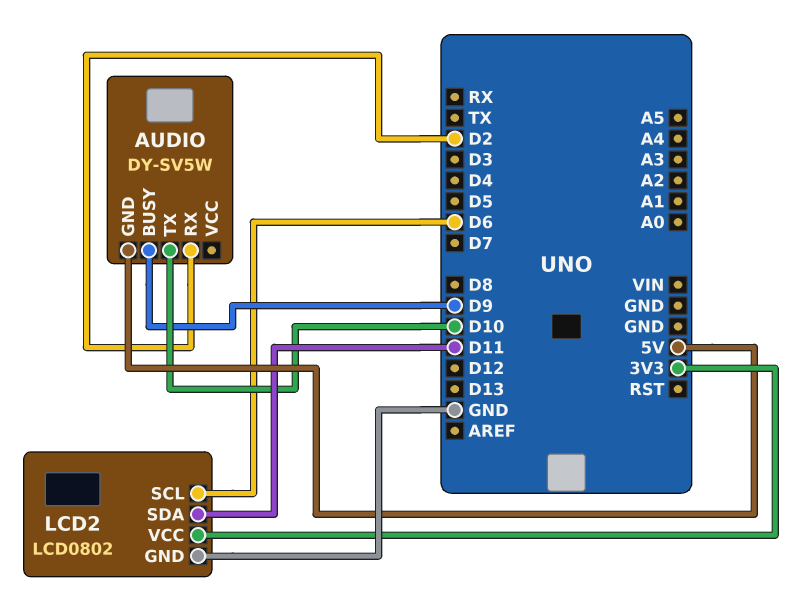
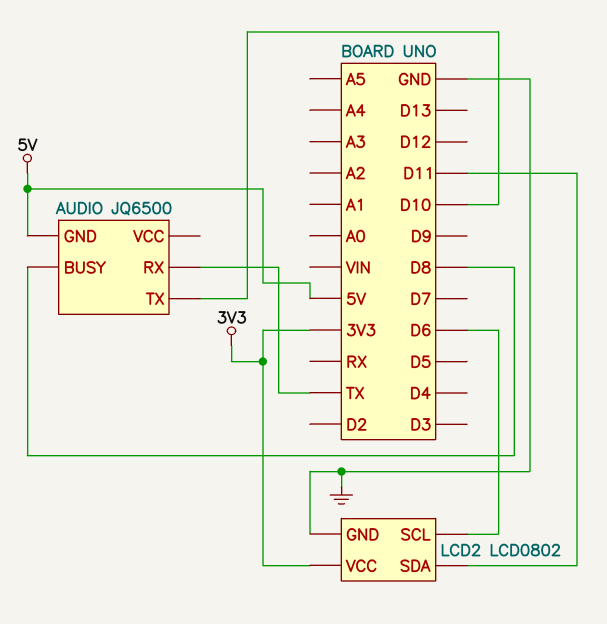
AUDIO: DY-SV5W -> JQ6500
AUDIO pin BUSY: D9 -> D8
AUDIO pin RX: D2 -> TX

